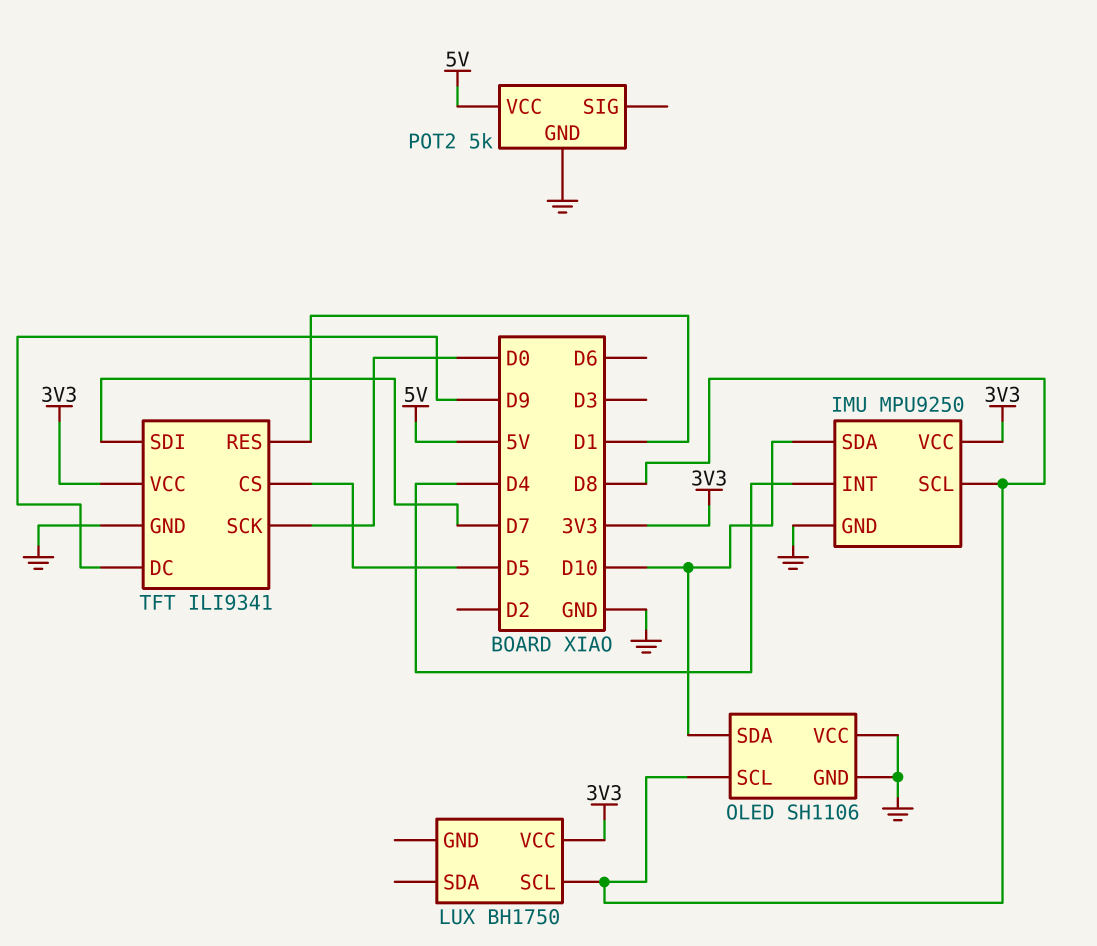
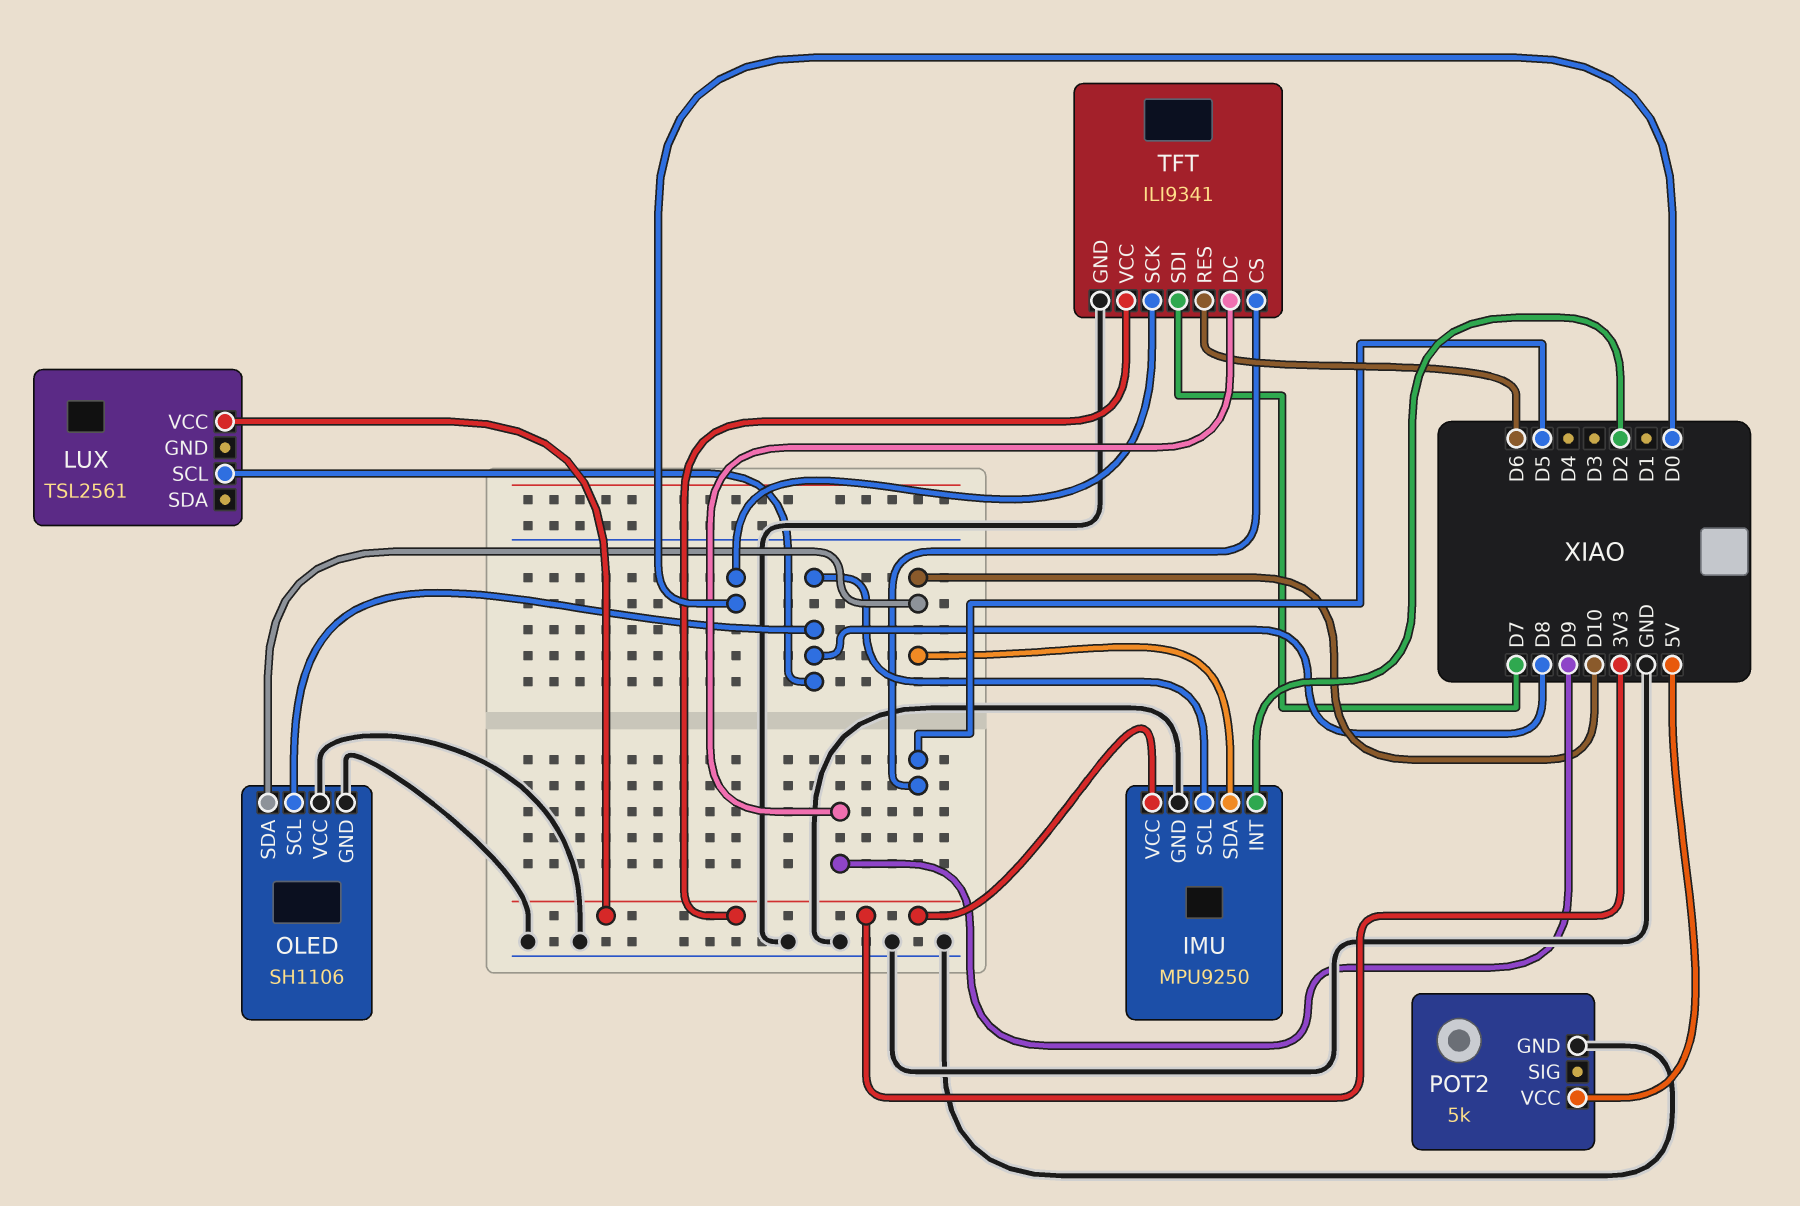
IMU pin INT: D4 -> D2
LUX: BH1750 -> TSL2561
TFT pin RES: D1 -> D6

